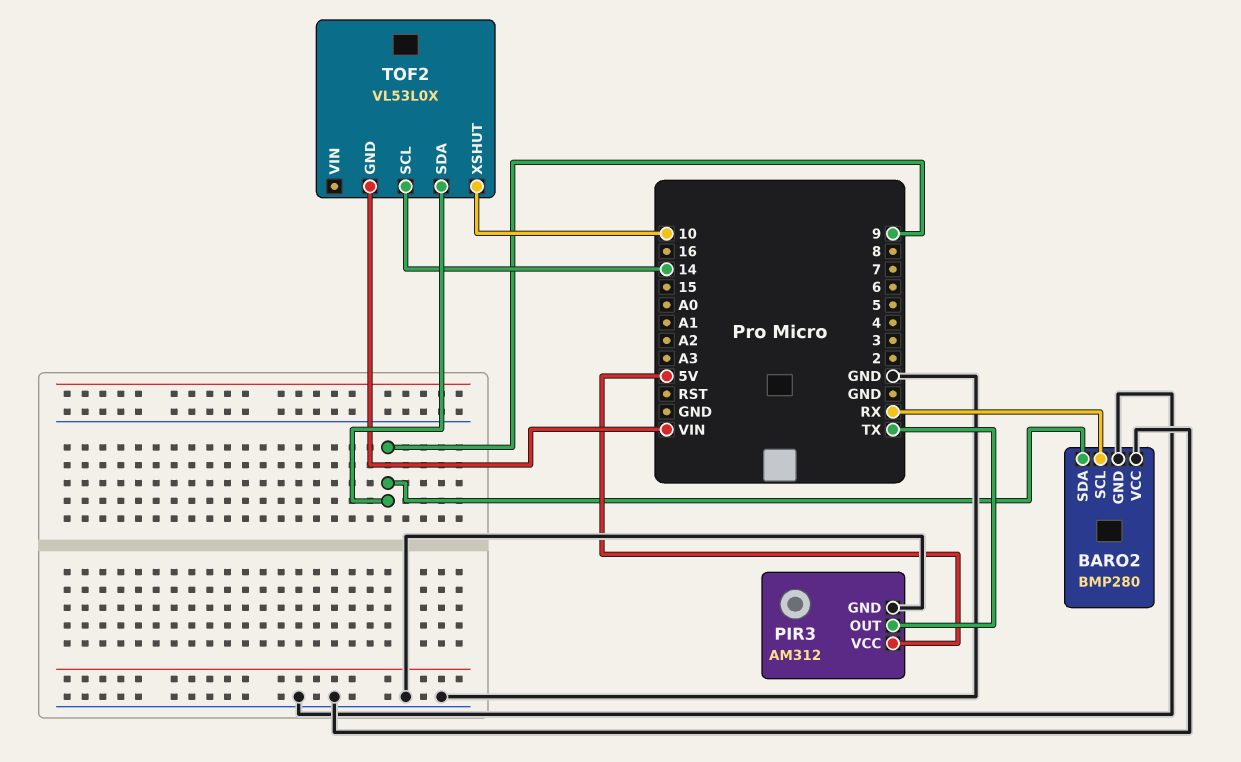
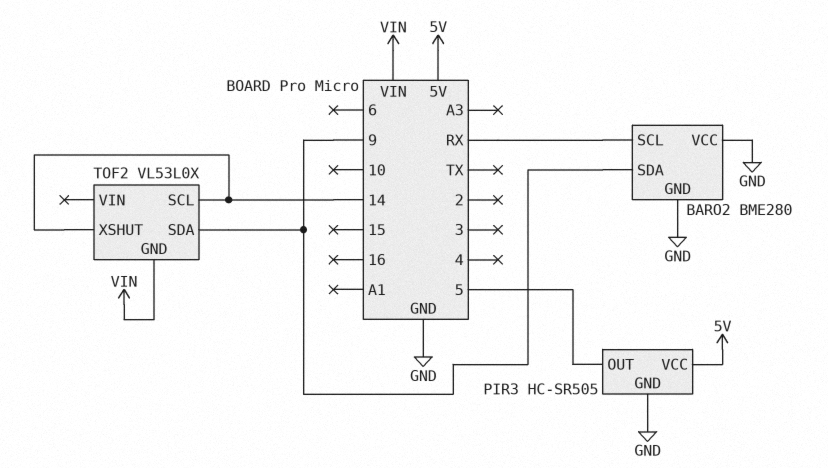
BARO2: BMP280 -> BME280
PIR3: AM312 -> HC-SR505
PIR3 pin OUT: TX -> 5
TOF2 pin XSHUT: 10 -> 14

